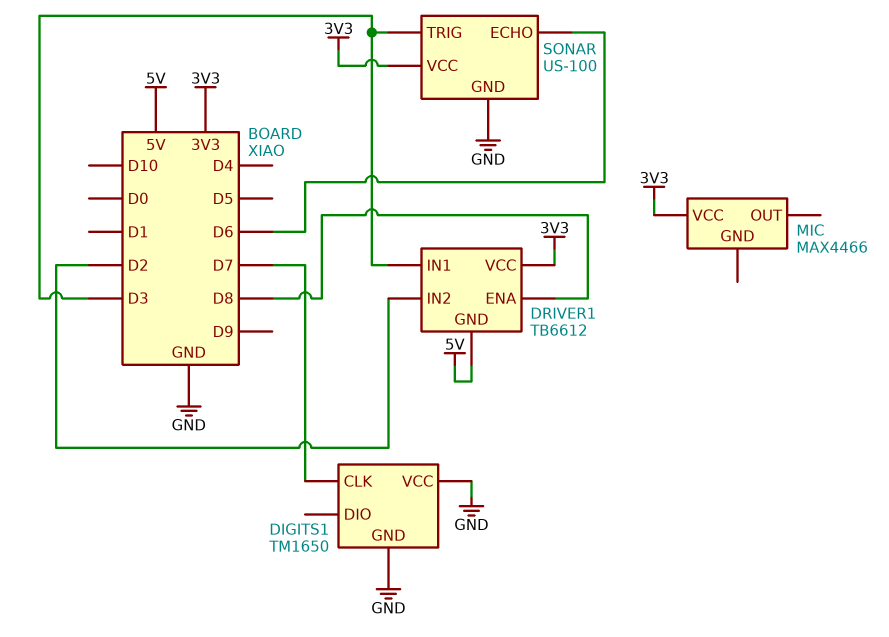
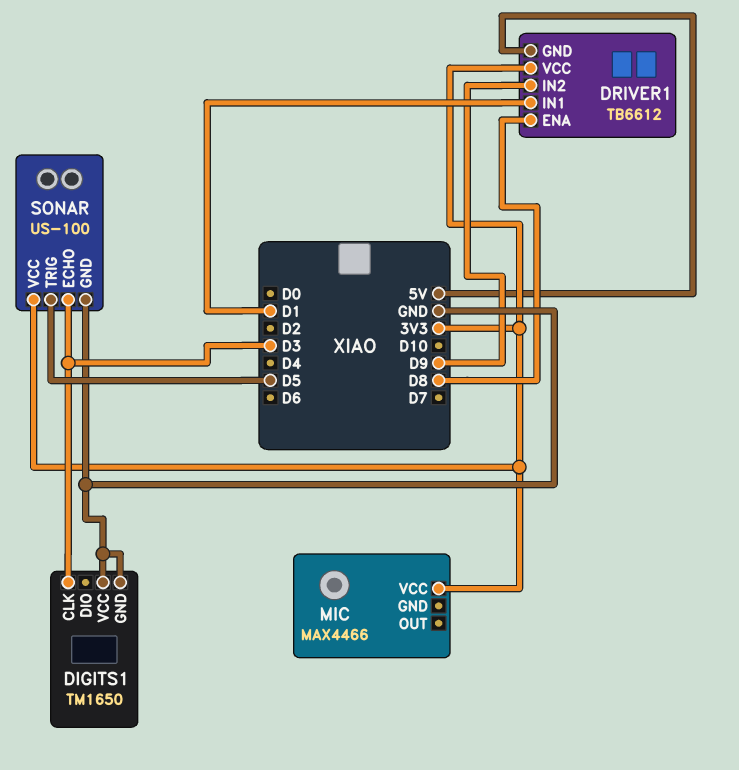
DIGITS1 pin CLK: D7 -> D3
DRIVER1 pin IN1: D3 -> D1
DRIVER1 pin IN2: D2 -> D9
SONAR pin ECHO: D6 -> D3
SONAR pin TRIG: D3 -> D5

